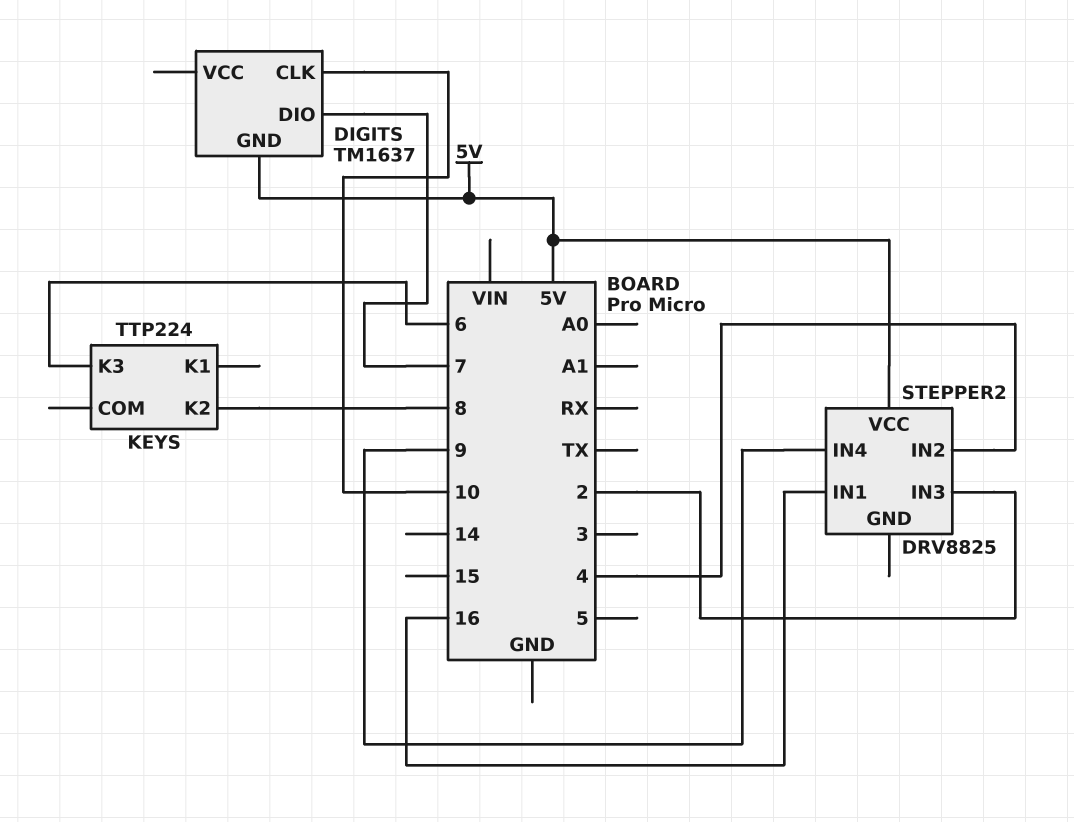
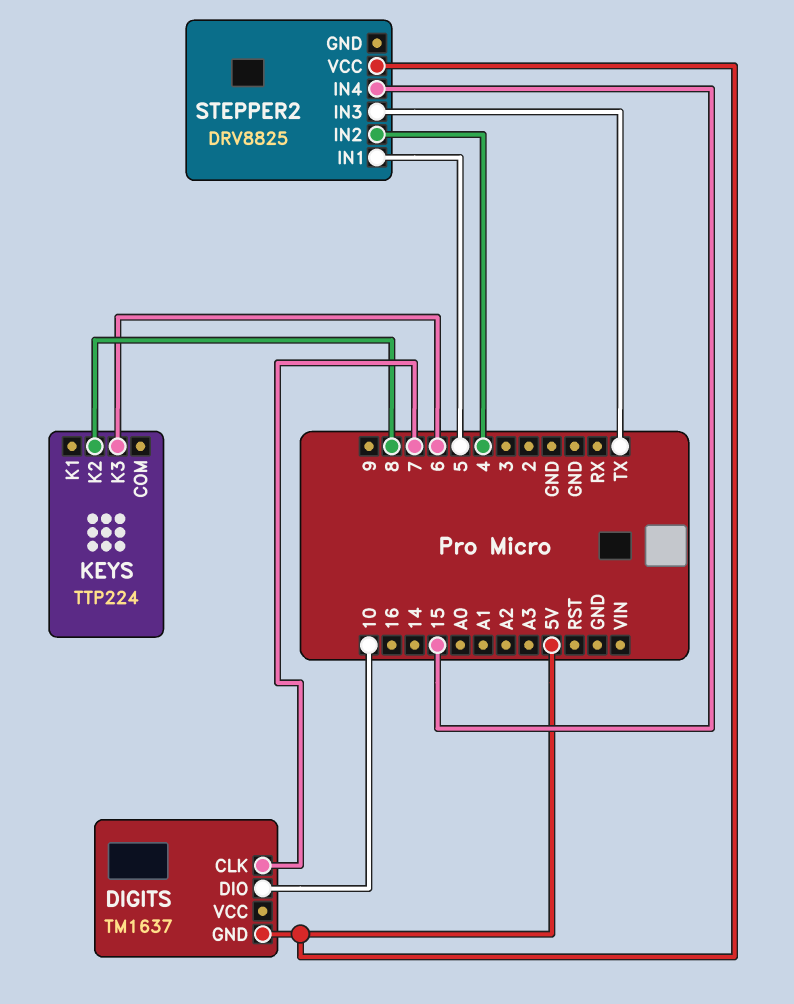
DIGITS pin CLK: 10 -> 7
DIGITS pin DIO: 7 -> 10
STEPPER2 pin IN1: 16 -> 5
STEPPER2 pin IN3: 2 -> TX
STEPPER2 pin IN4: 9 -> 15

